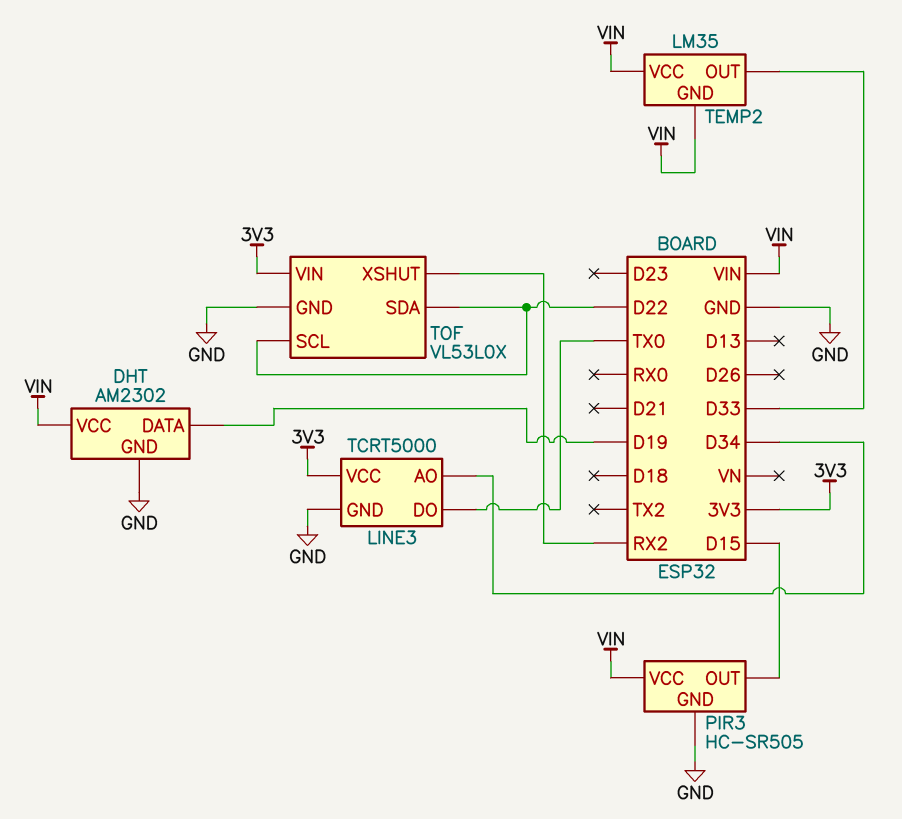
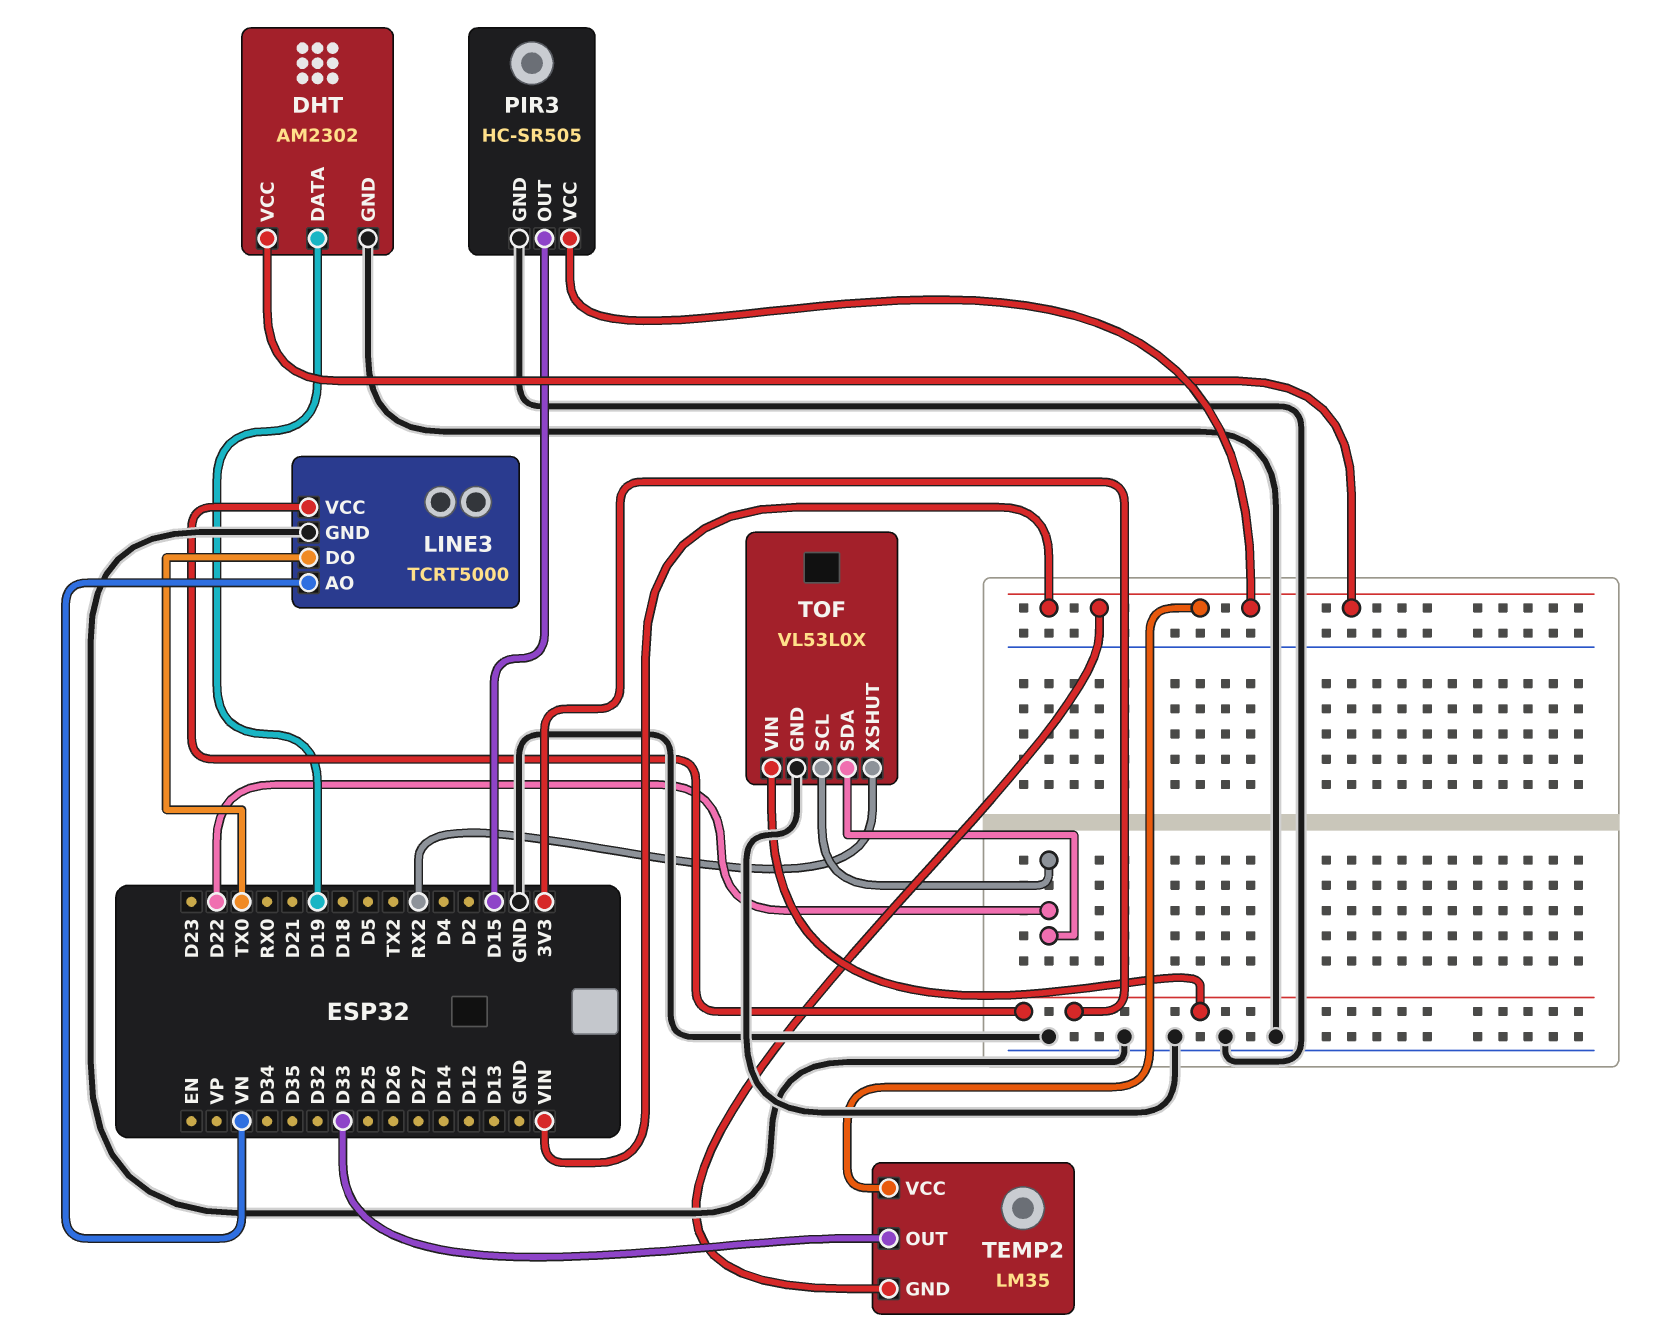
LINE3 pin AO: D34 -> VN

